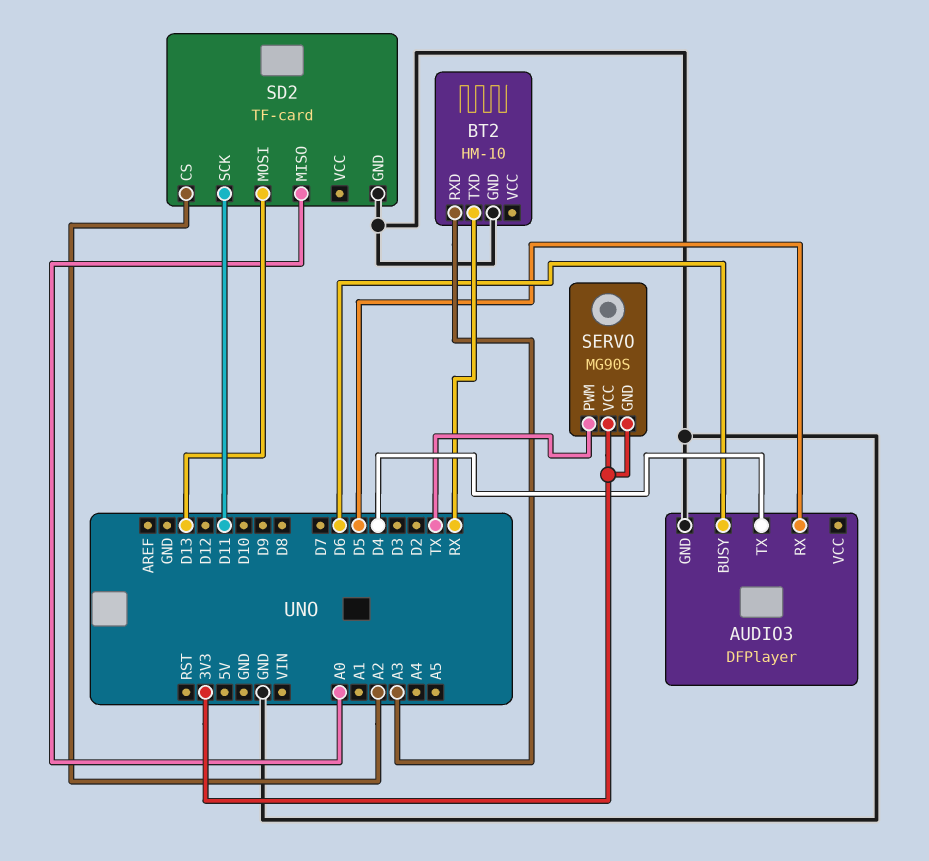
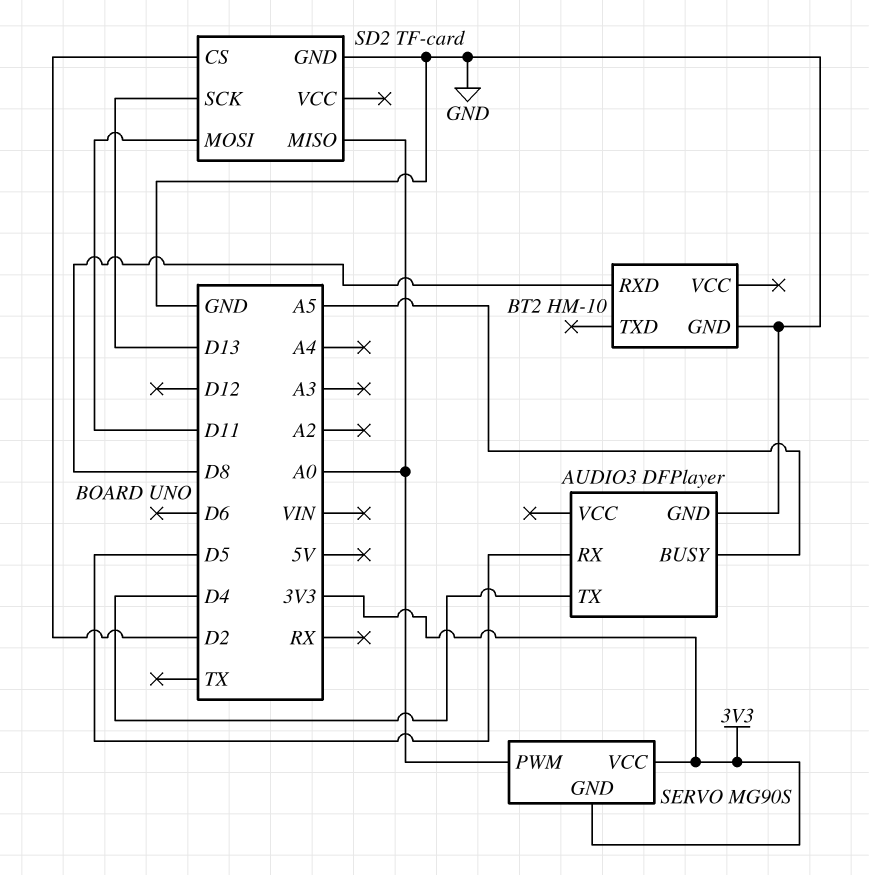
AUDIO3 pin BUSY: D6 -> A5
BT2 pin RXD: A3 -> D8
BT2 pin TXD: RX -> none
SD2 pin CS: A2 -> D2
SD2 pin MOSI: D13 -> D11
SD2 pin SCK: D11 -> D13
SERVO pin PWM: TX -> A0

